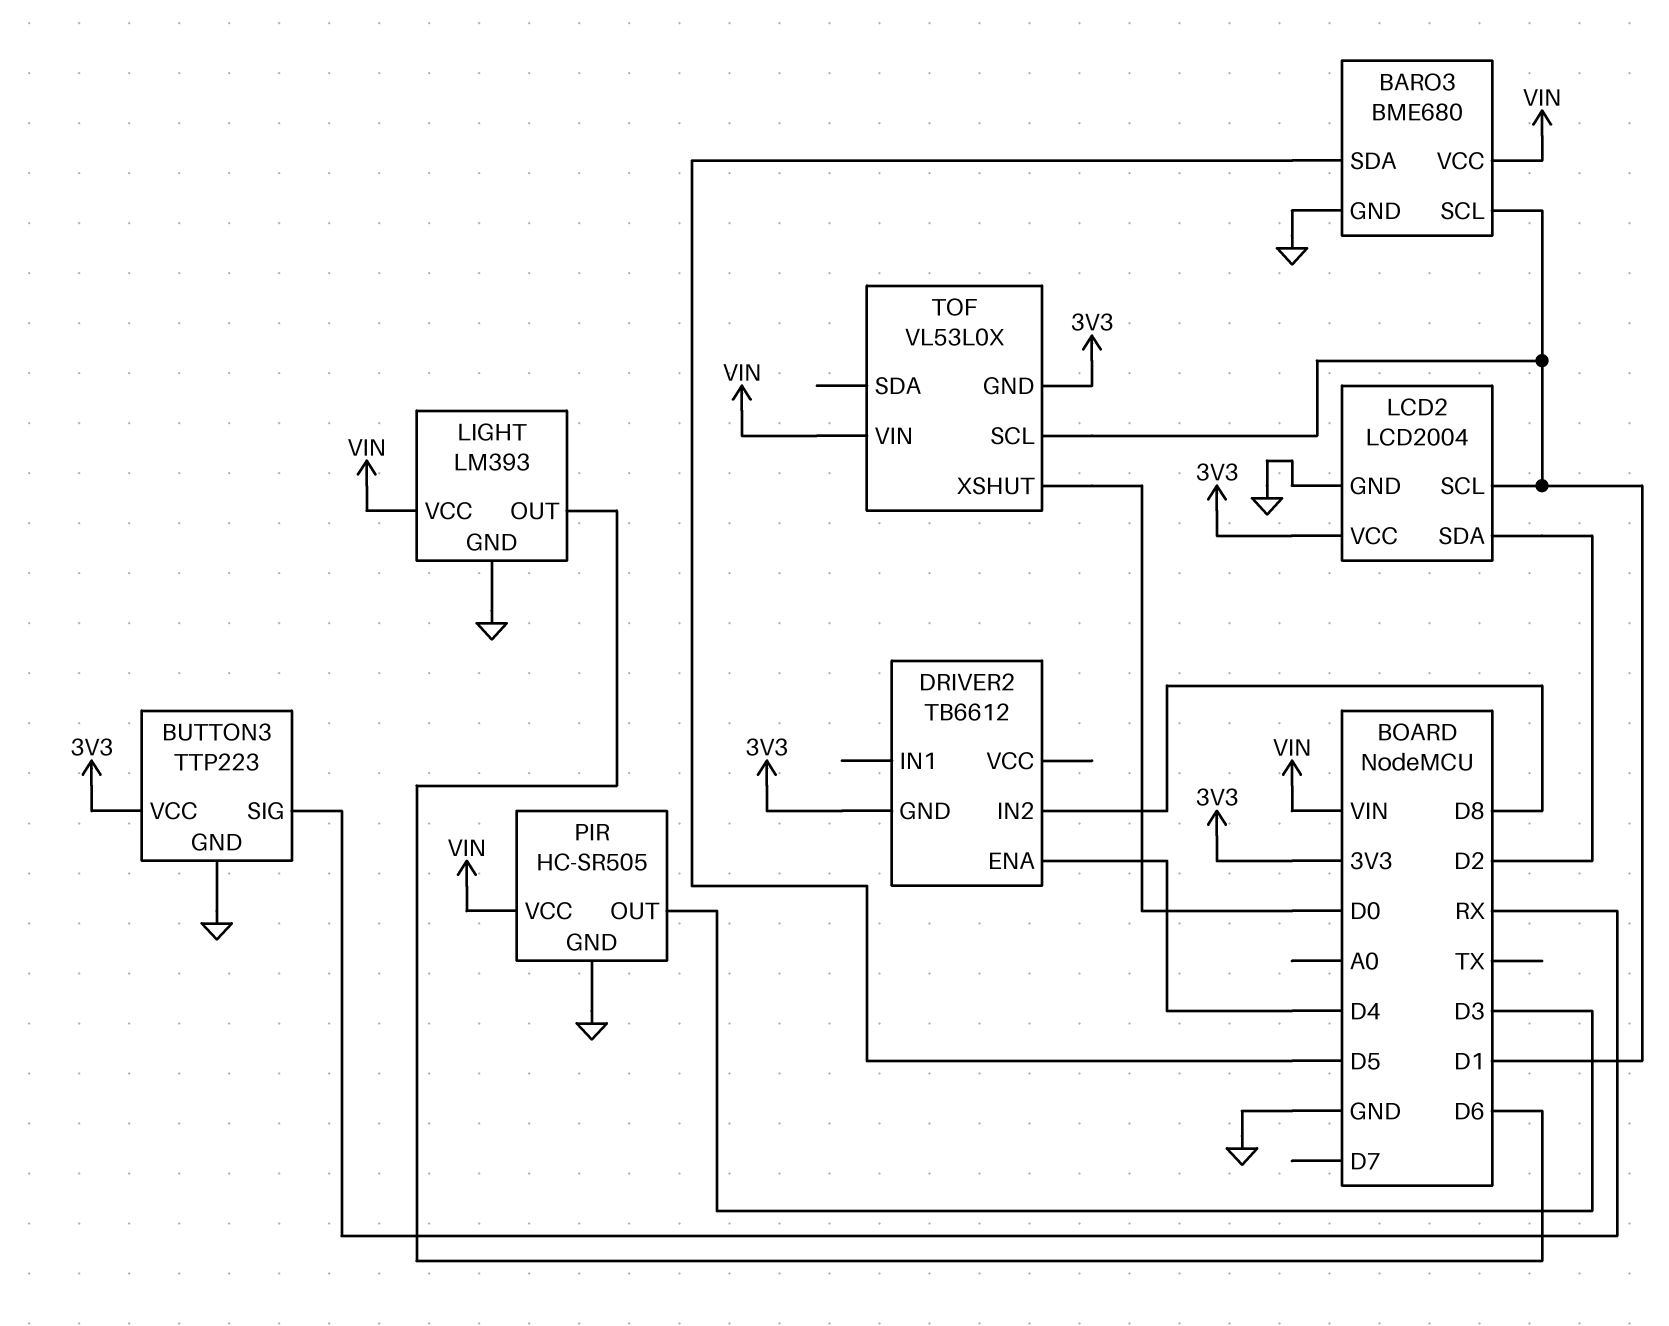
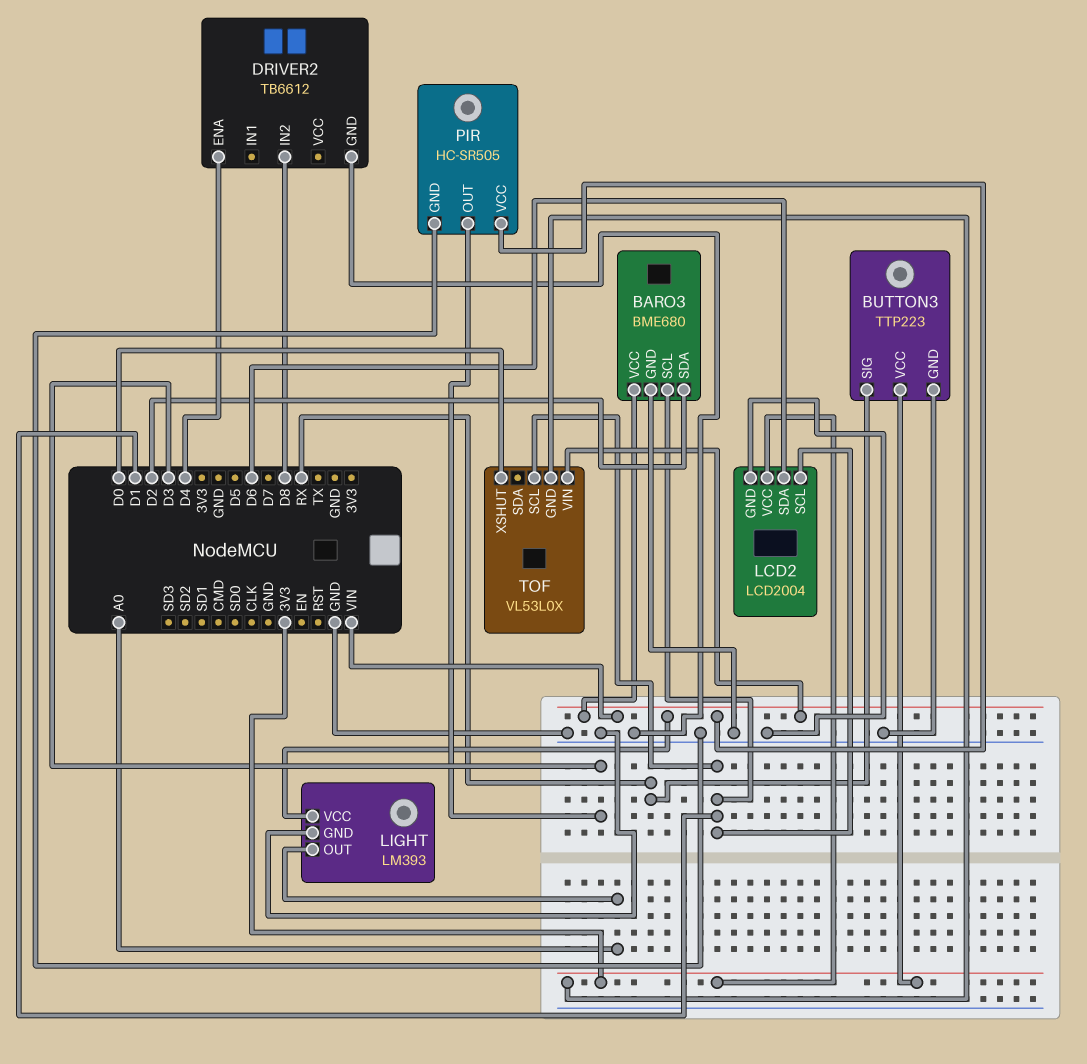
BARO3 pin SDA: D5 -> D2
DRIVER2 pin GND: 3V3 -> GND
LCD2 pin SDA: D2 -> D6
LIGHT pin OUT: D6 -> A0

